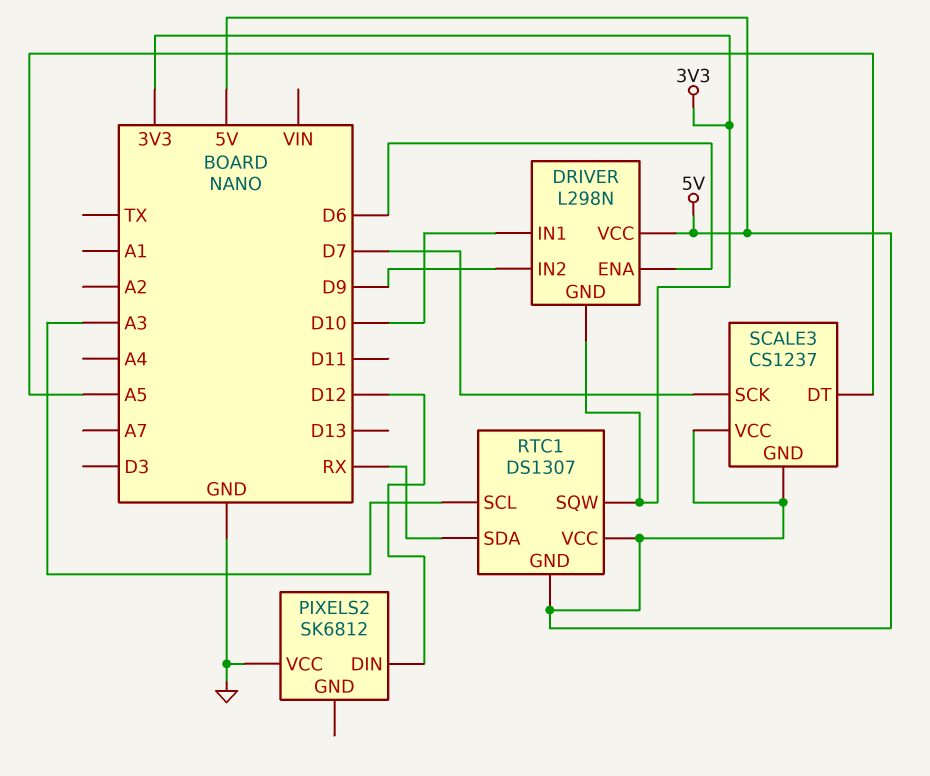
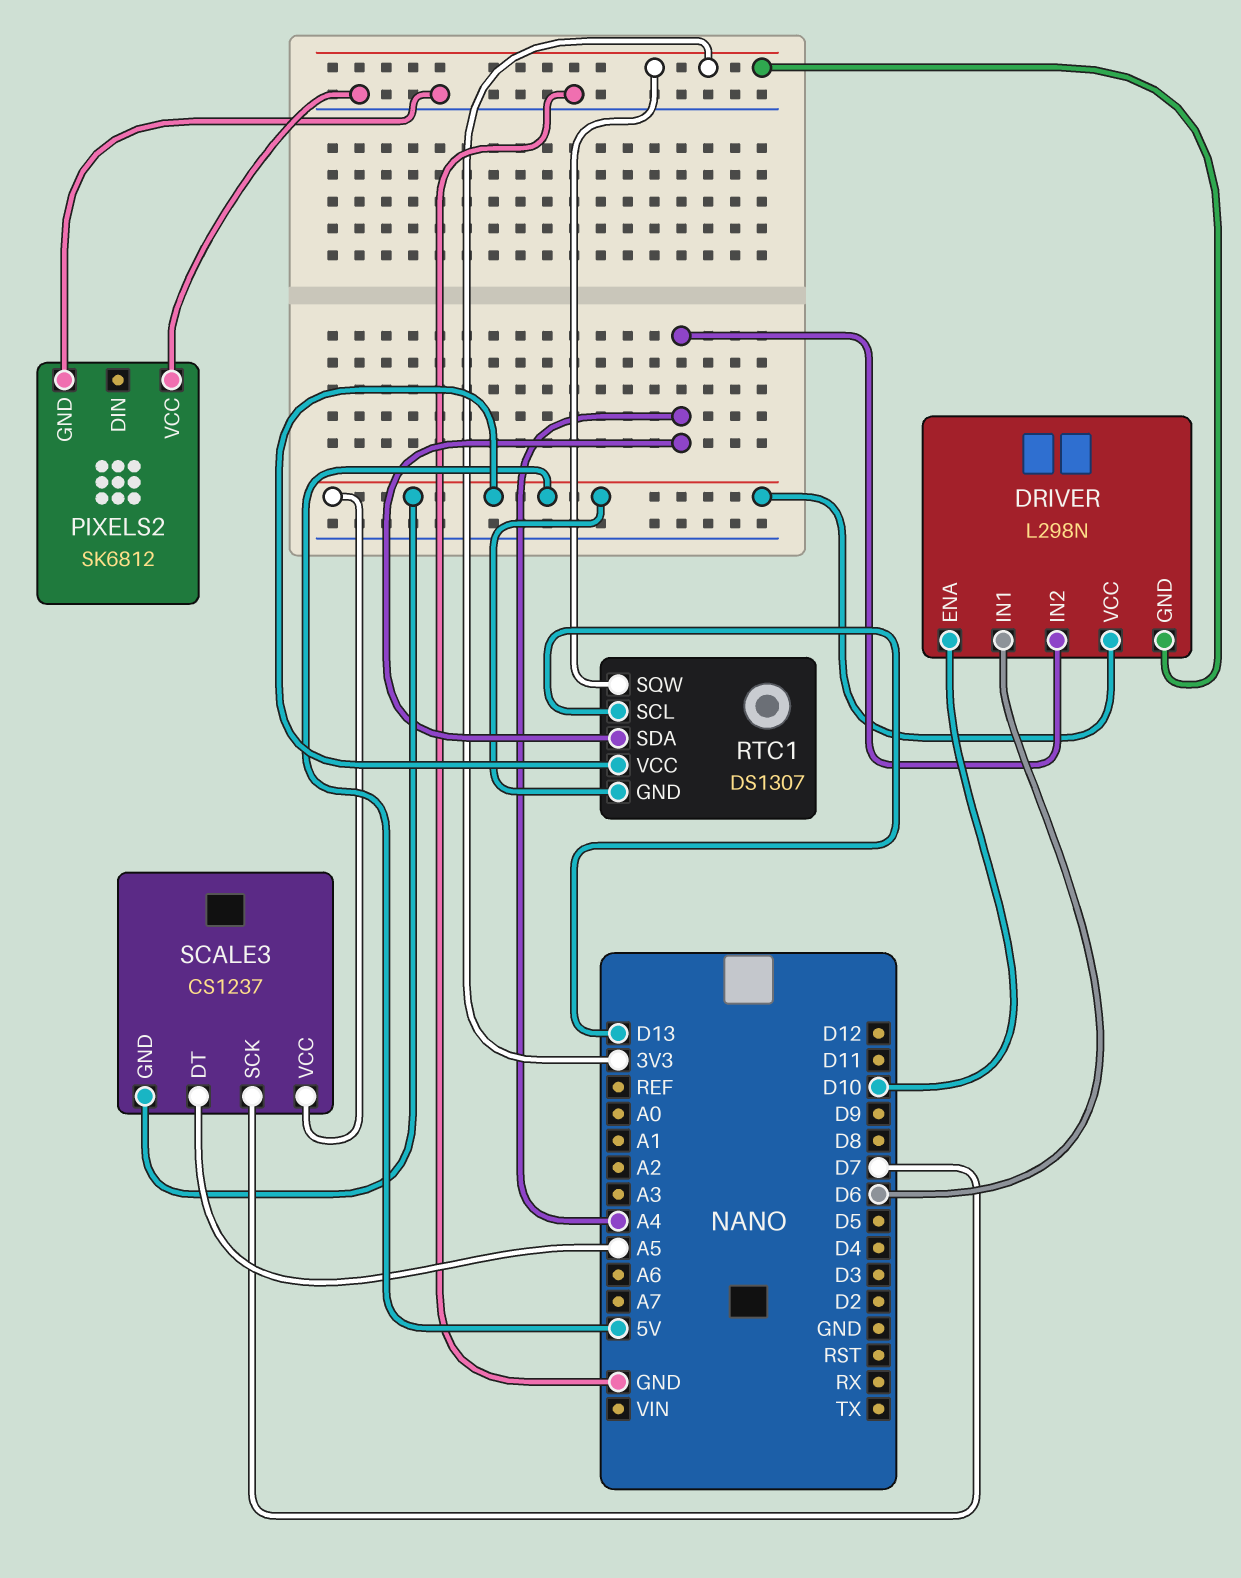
DRIVER pin ENA: D6 -> D10
DRIVER pin IN1: D10 -> D6
DRIVER pin IN2: D9 -> A4
PIXELS2 pin DIN: D12 -> none
PIXELS2 pin GND: none -> GND
RTC1 pin SCL: A3 -> D13
RTC1 pin SDA: RX -> A4

